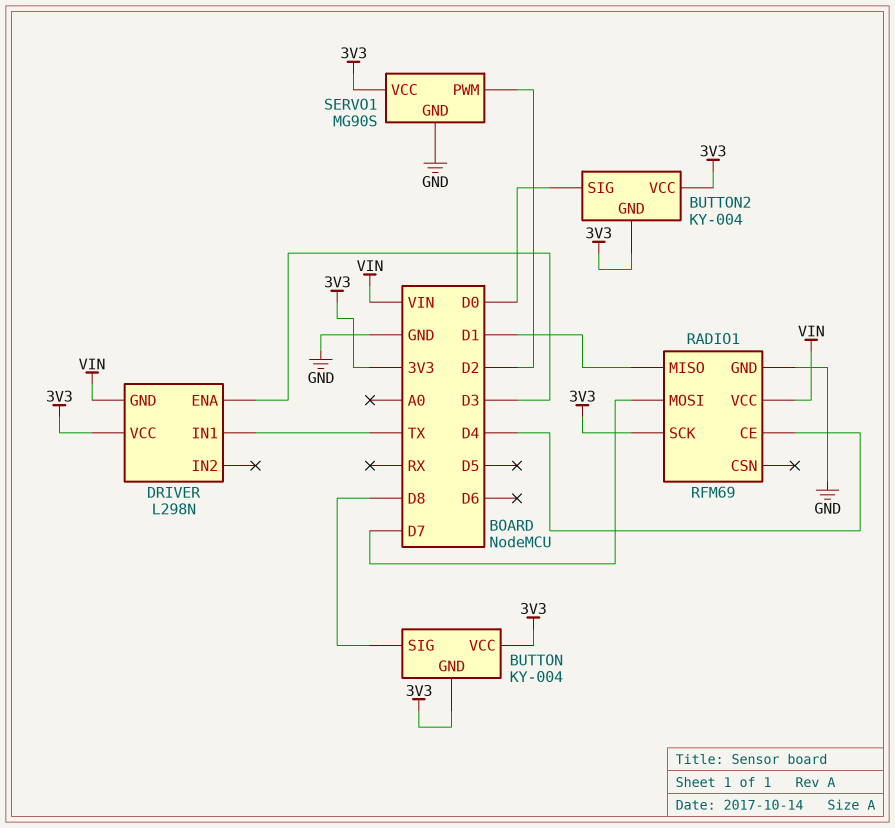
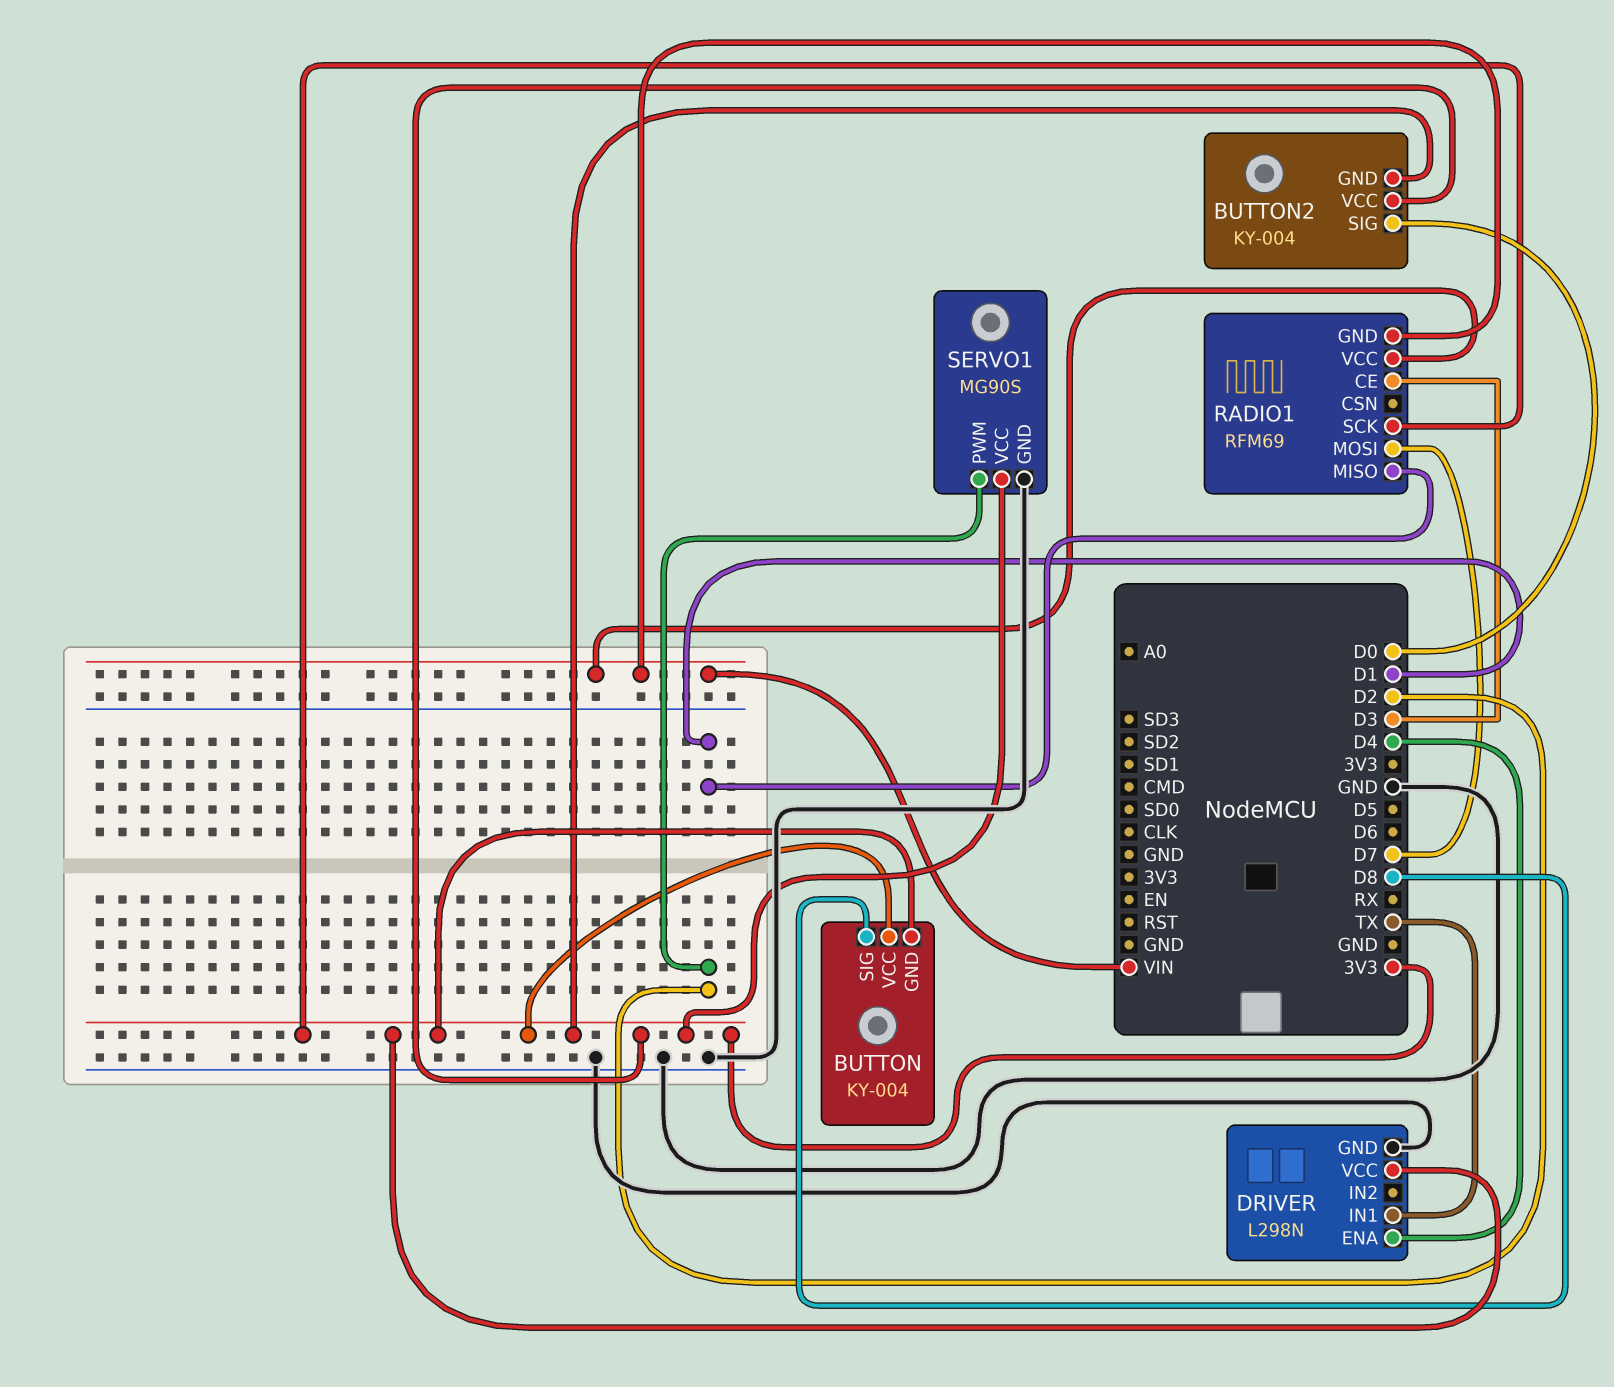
DRIVER pin ENA: D3 -> D4
DRIVER pin GND: VIN -> GND
RADIO1 pin CE: D4 -> D3
RADIO1 pin GND: GND -> VIN

